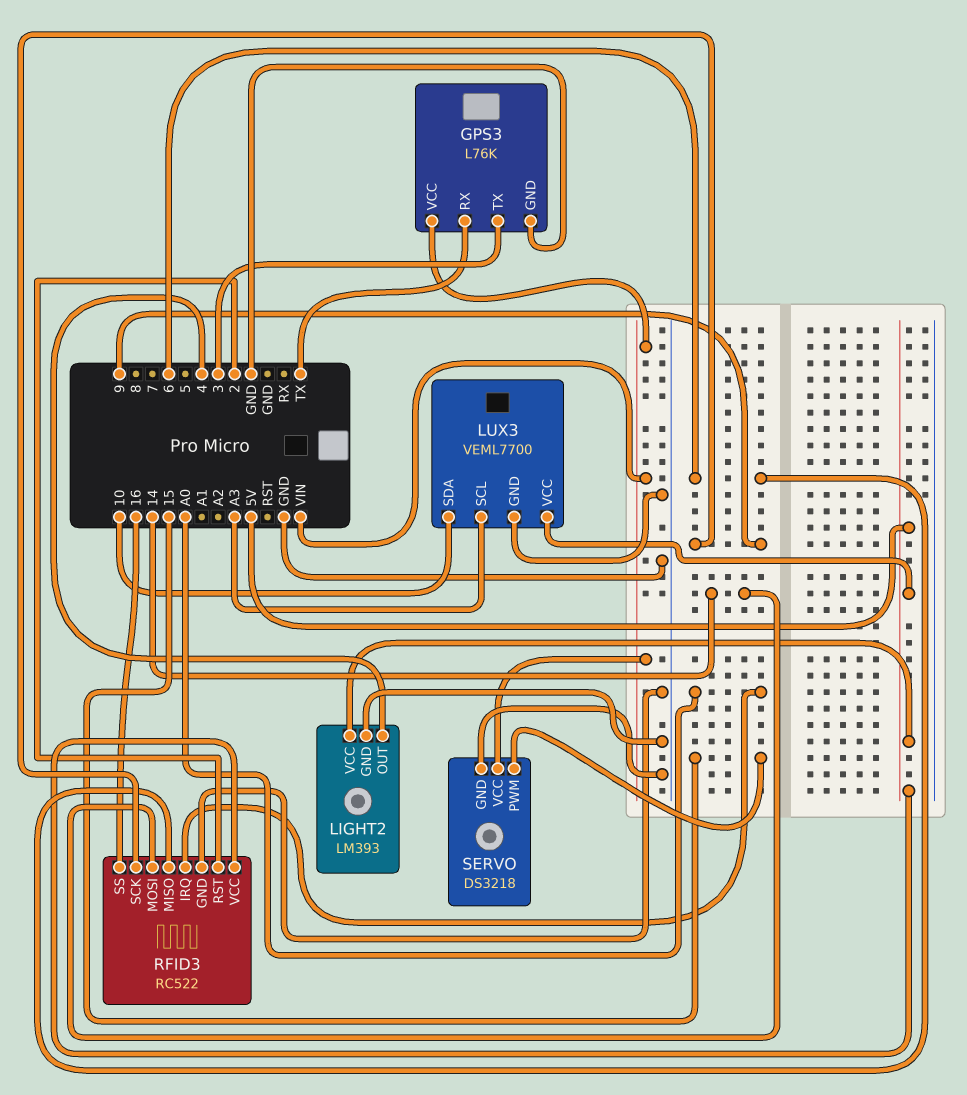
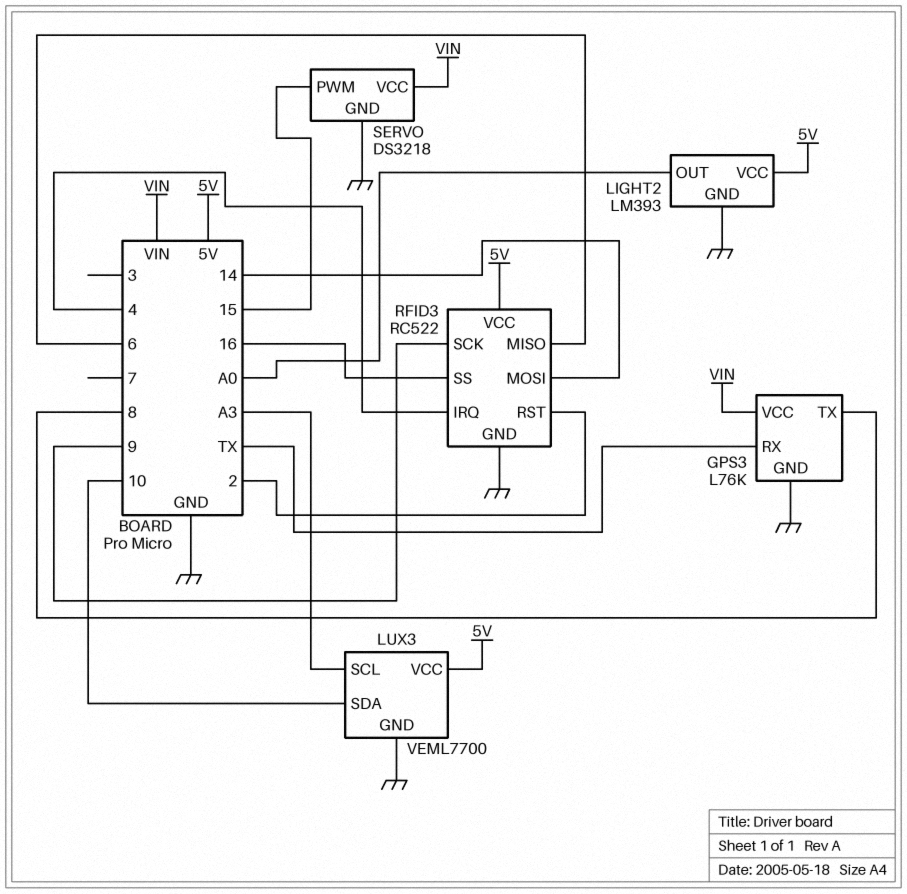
GPS3 pin TX: 3 -> 8
LIGHT2 pin OUT: 4 -> A0
RFID3 pin IRQ: A0 -> 4

